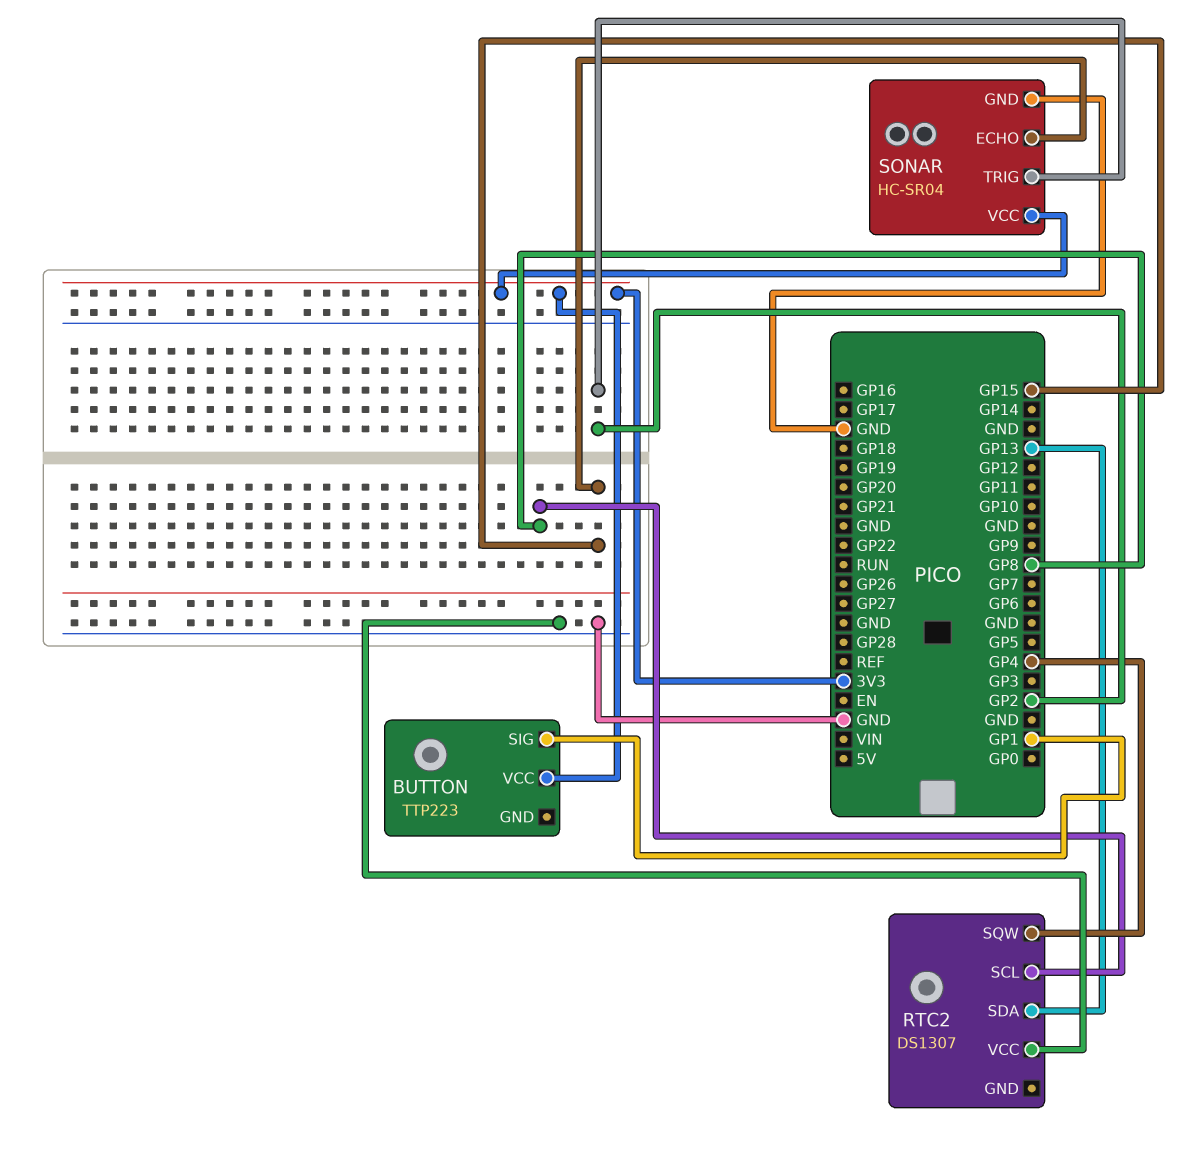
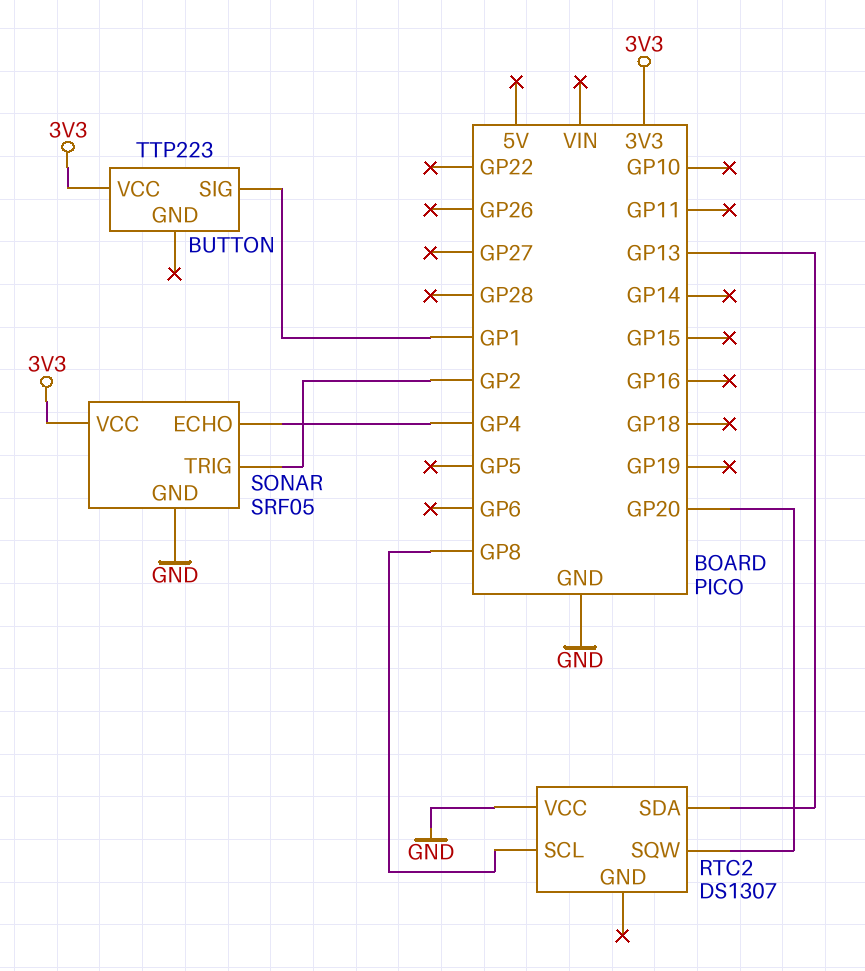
RTC2 pin SQW: GP4 -> GP20
SONAR: HC-SR04 -> SRF05
SONAR pin ECHO: GP15 -> GP4

